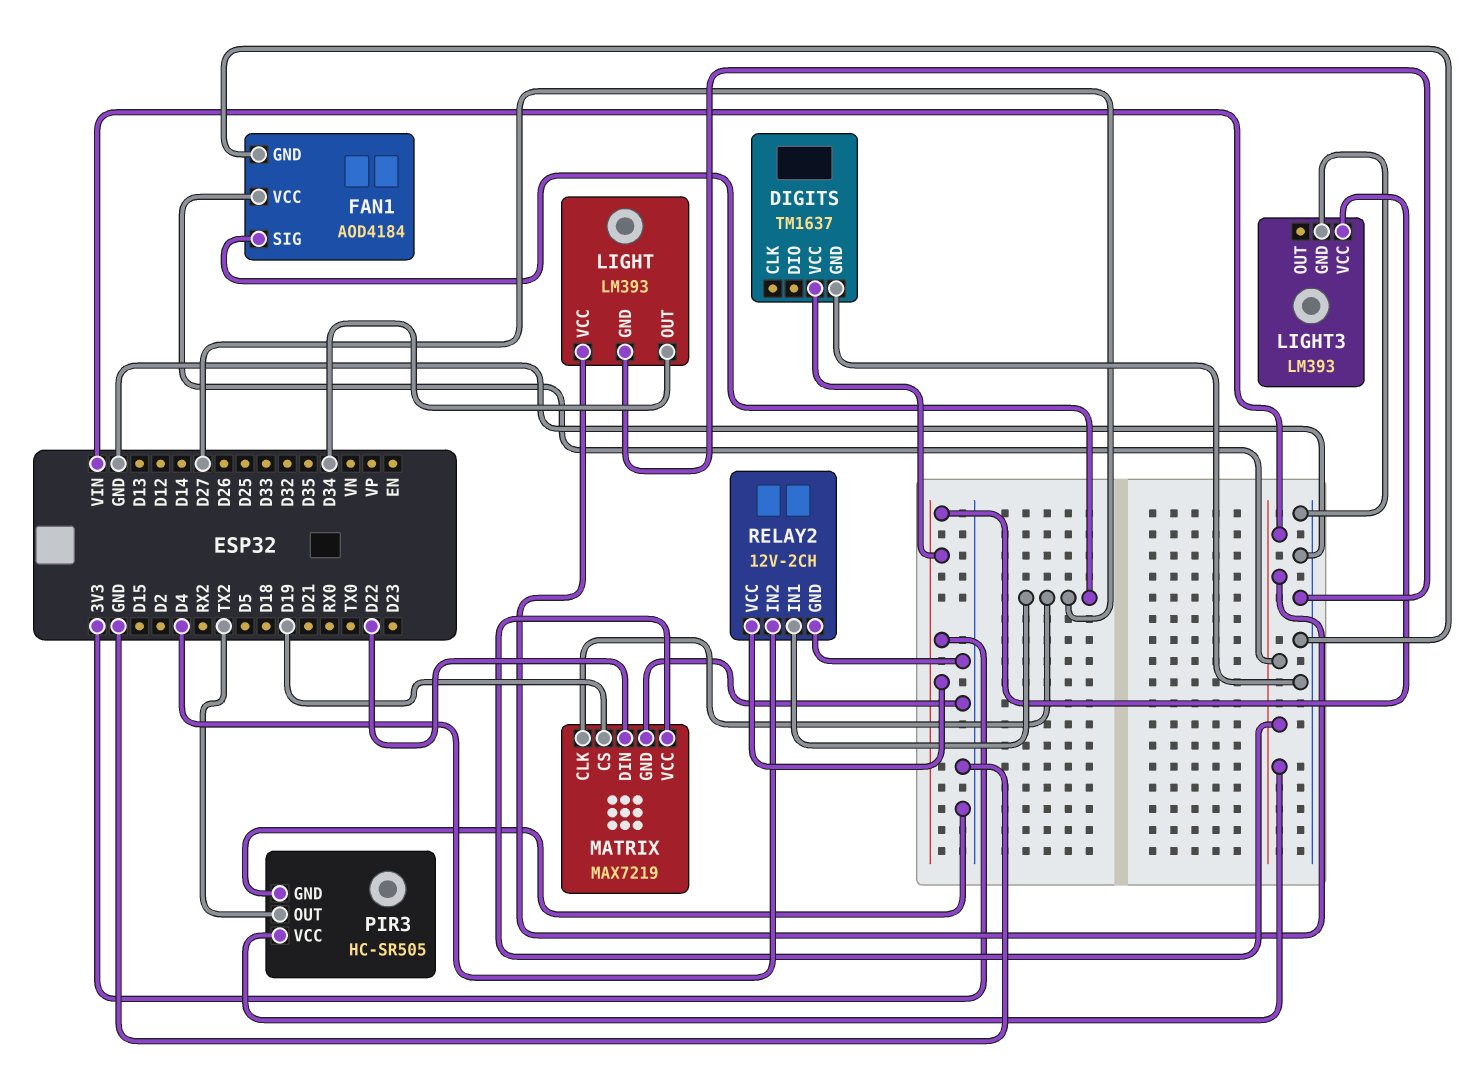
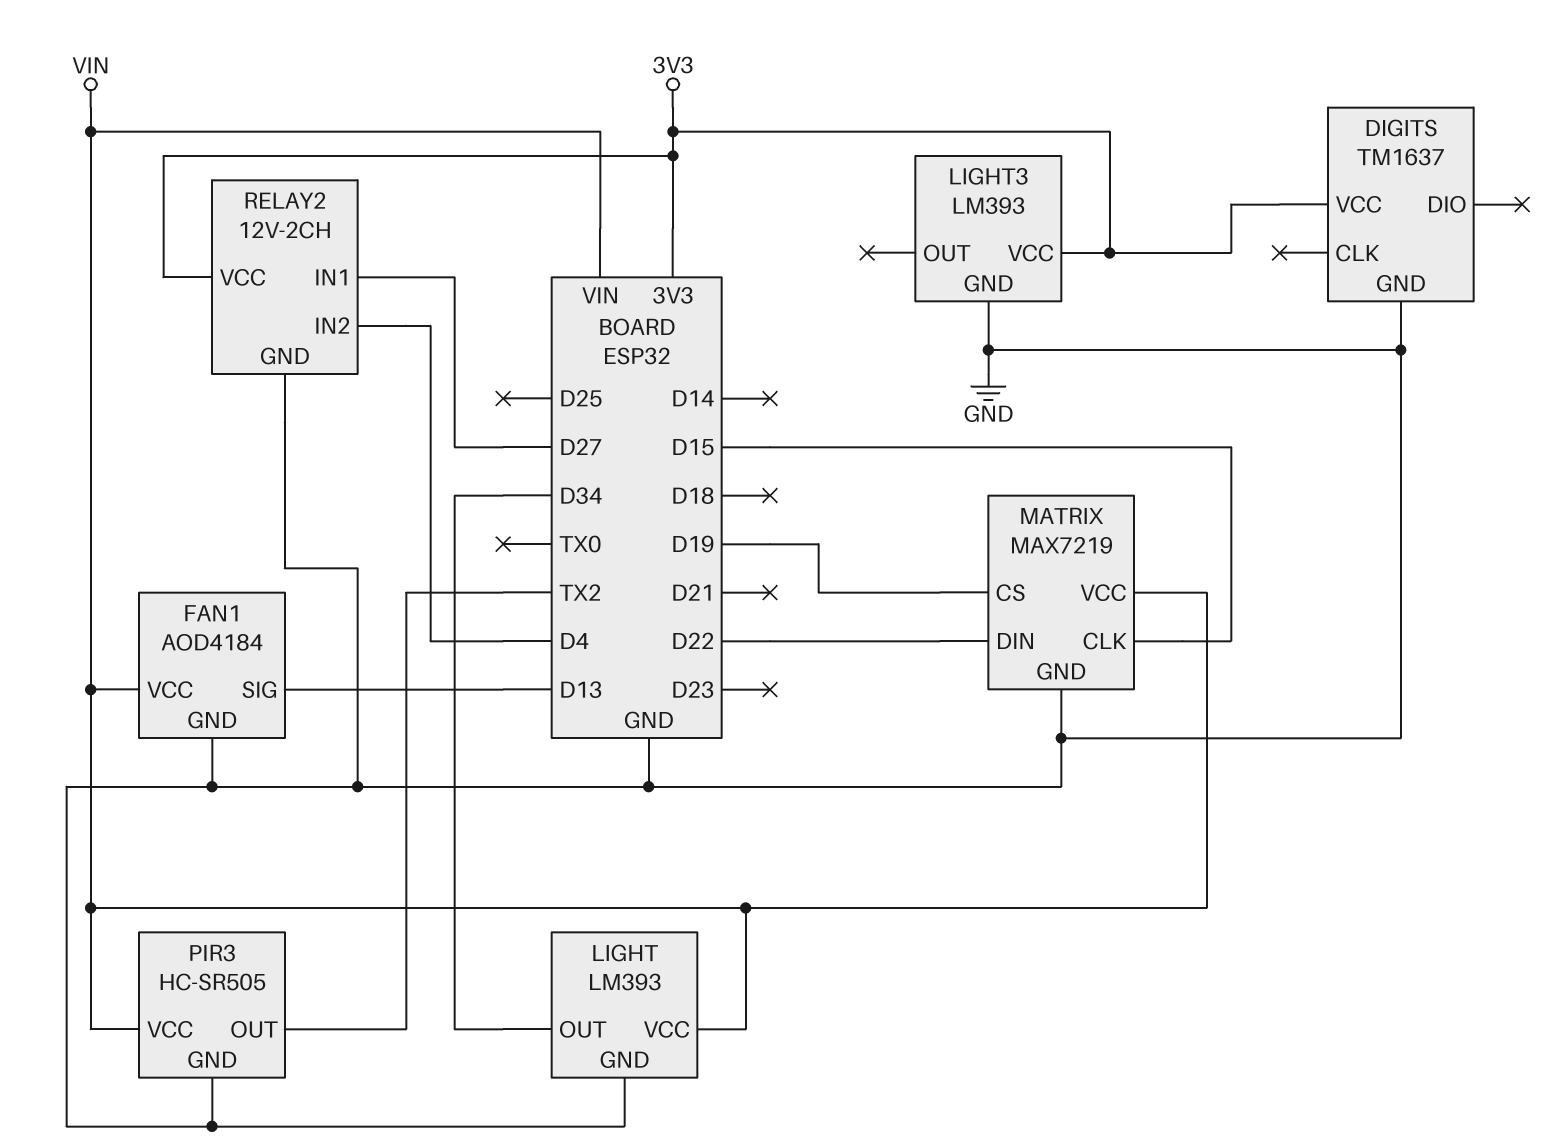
FAN1 pin SIG: D27 -> D13
MATRIX pin CLK: D27 -> D15

